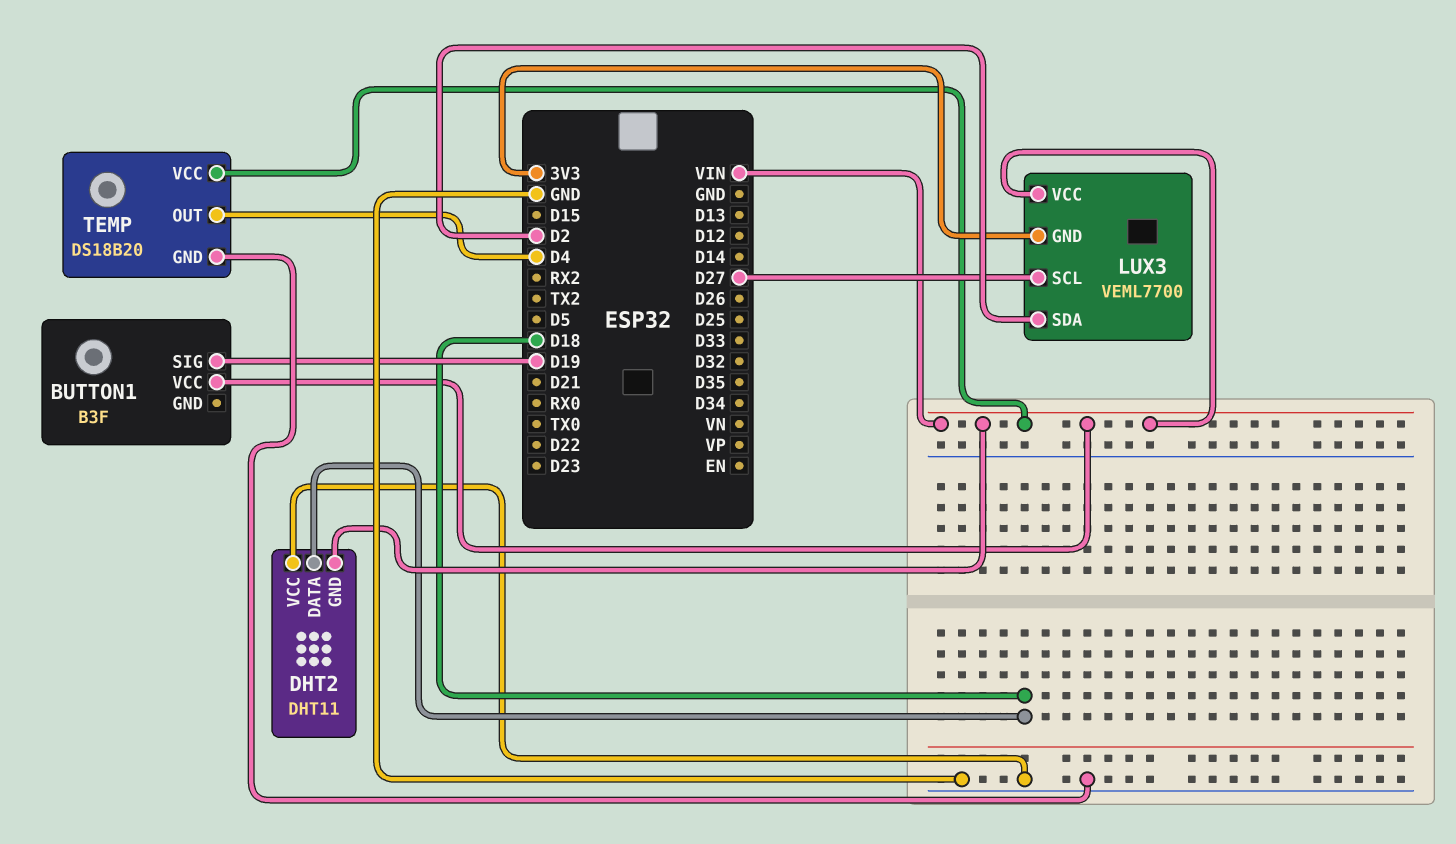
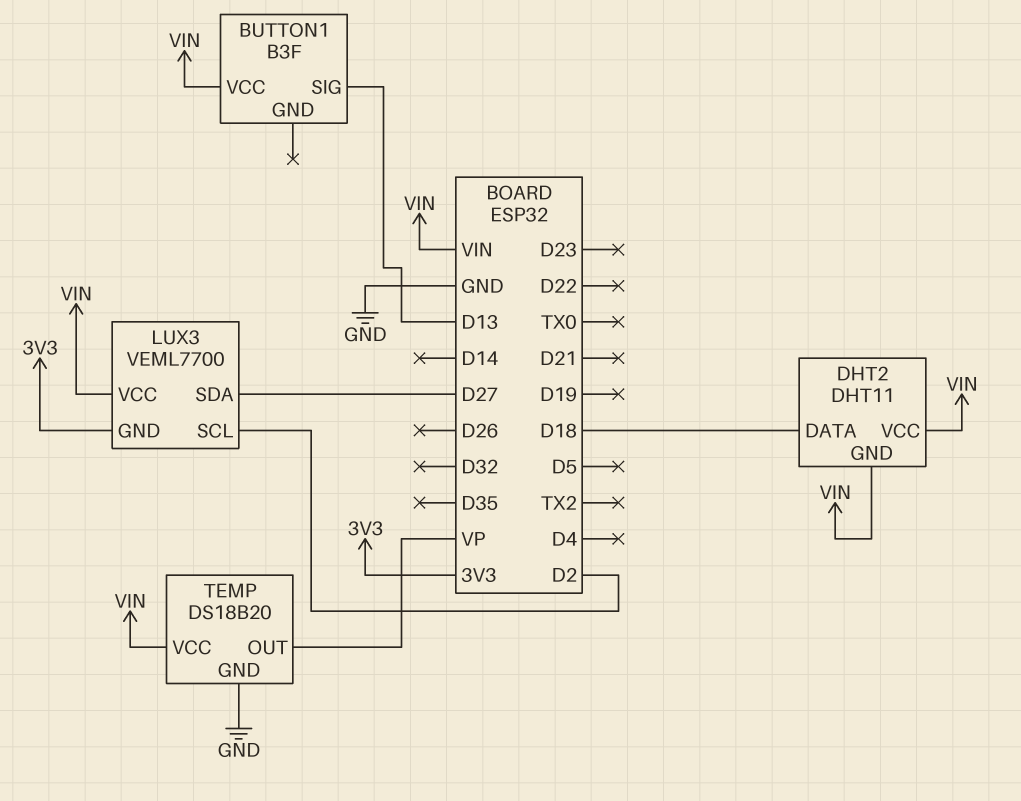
BUTTON1 pin SIG: D19 -> D13
DHT2 pin VCC: GND -> VIN
LUX3 pin SCL: D27 -> D2
LUX3 pin SDA: D2 -> D27
TEMP pin OUT: D4 -> VP

